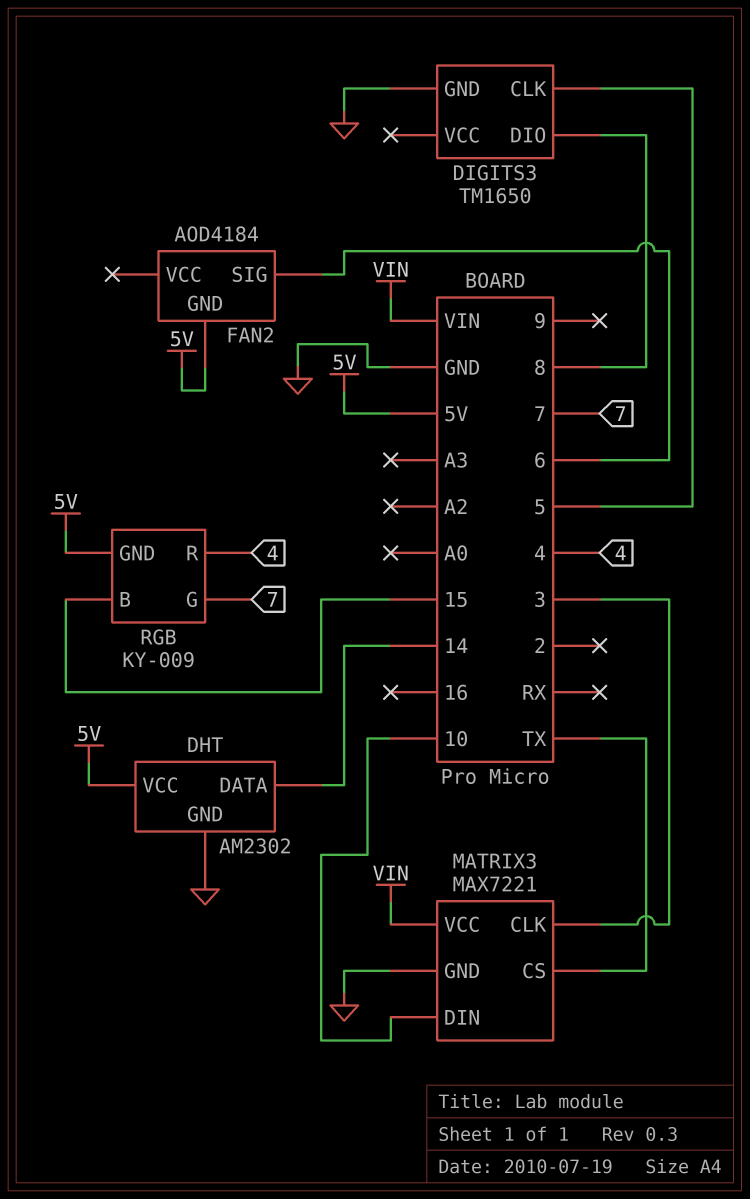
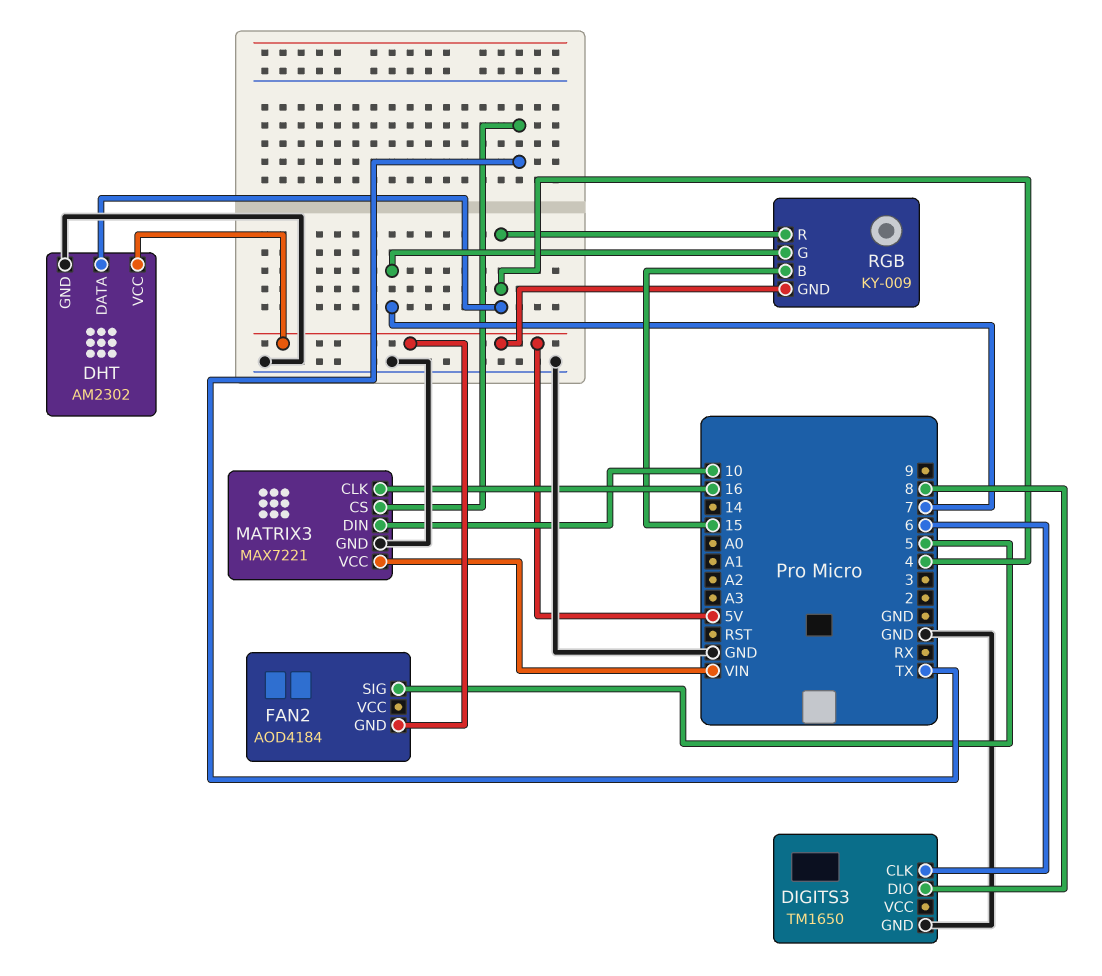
DHT pin DATA: 14 -> 4
DIGITS3 pin CLK: 5 -> 6
FAN2 pin SIG: 6 -> 5
MATRIX3 pin CLK: 3 -> 16

